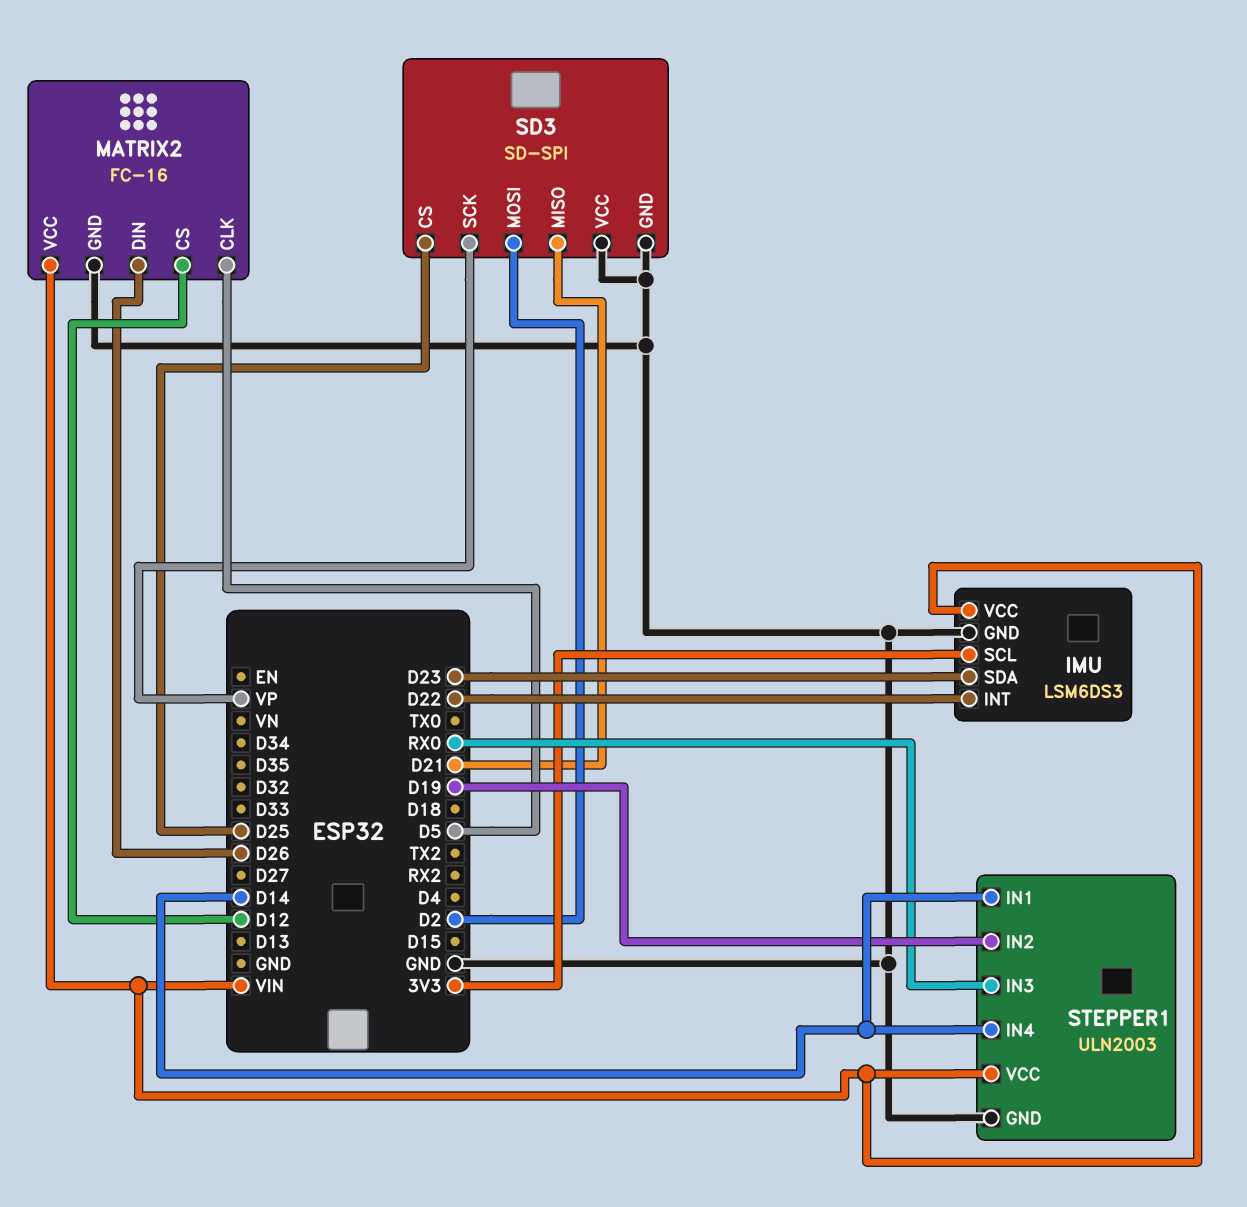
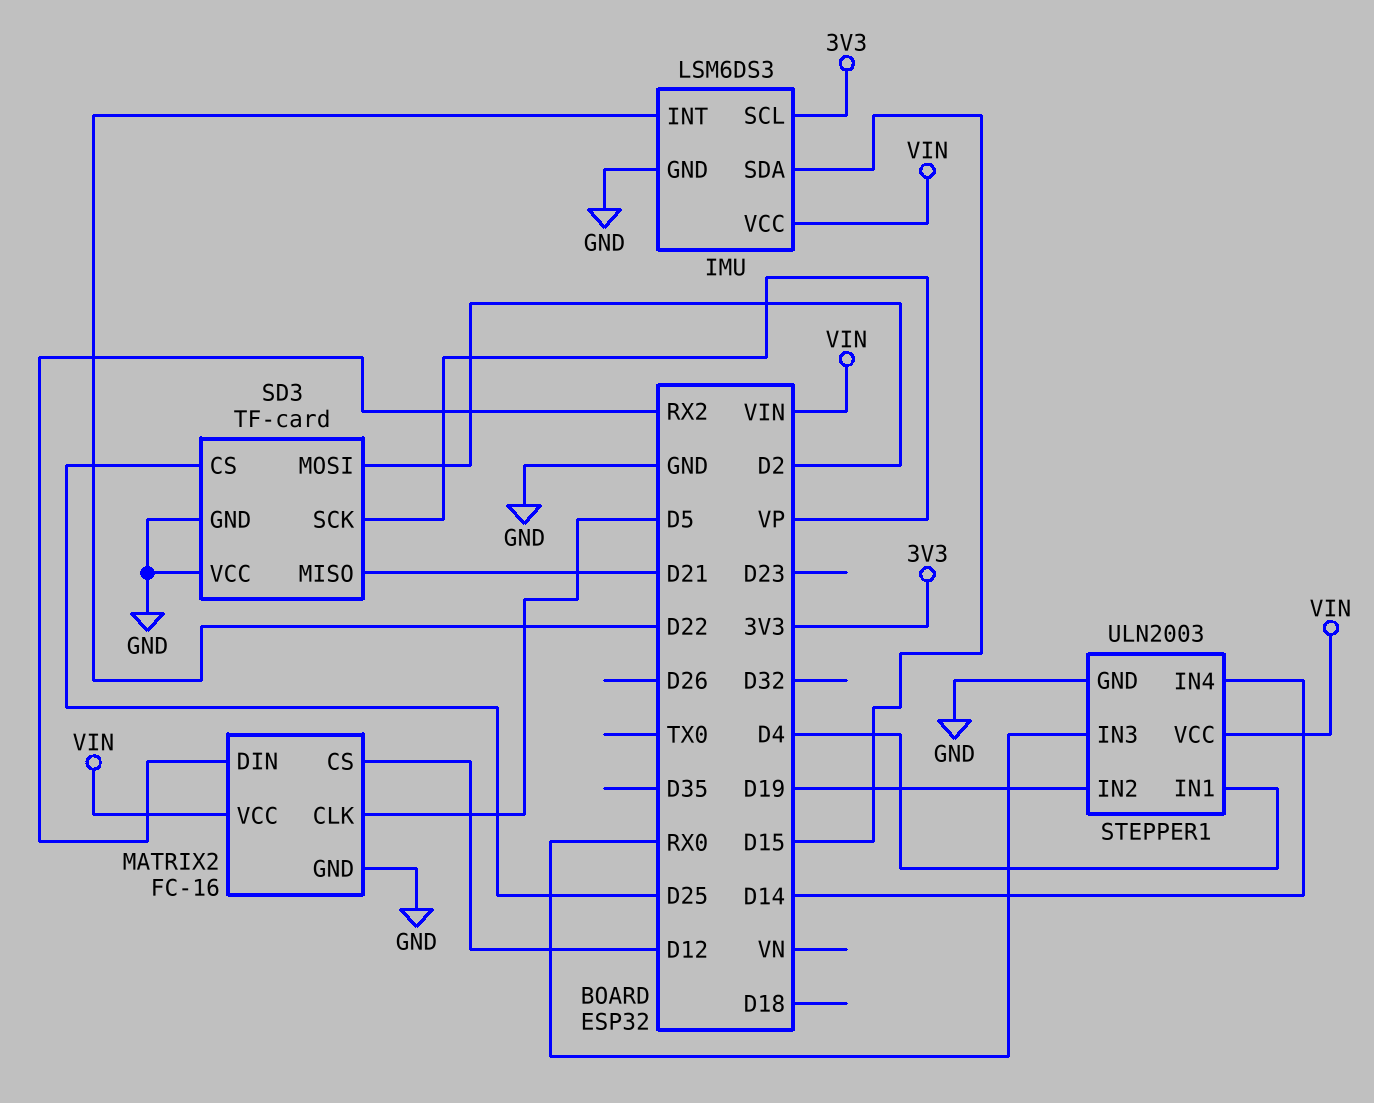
IMU pin SDA: D23 -> D15
MATRIX2 pin DIN: D26 -> RX2
SD3: SD-SPI -> TF-card
STEPPER1 pin IN1: D14 -> D4

